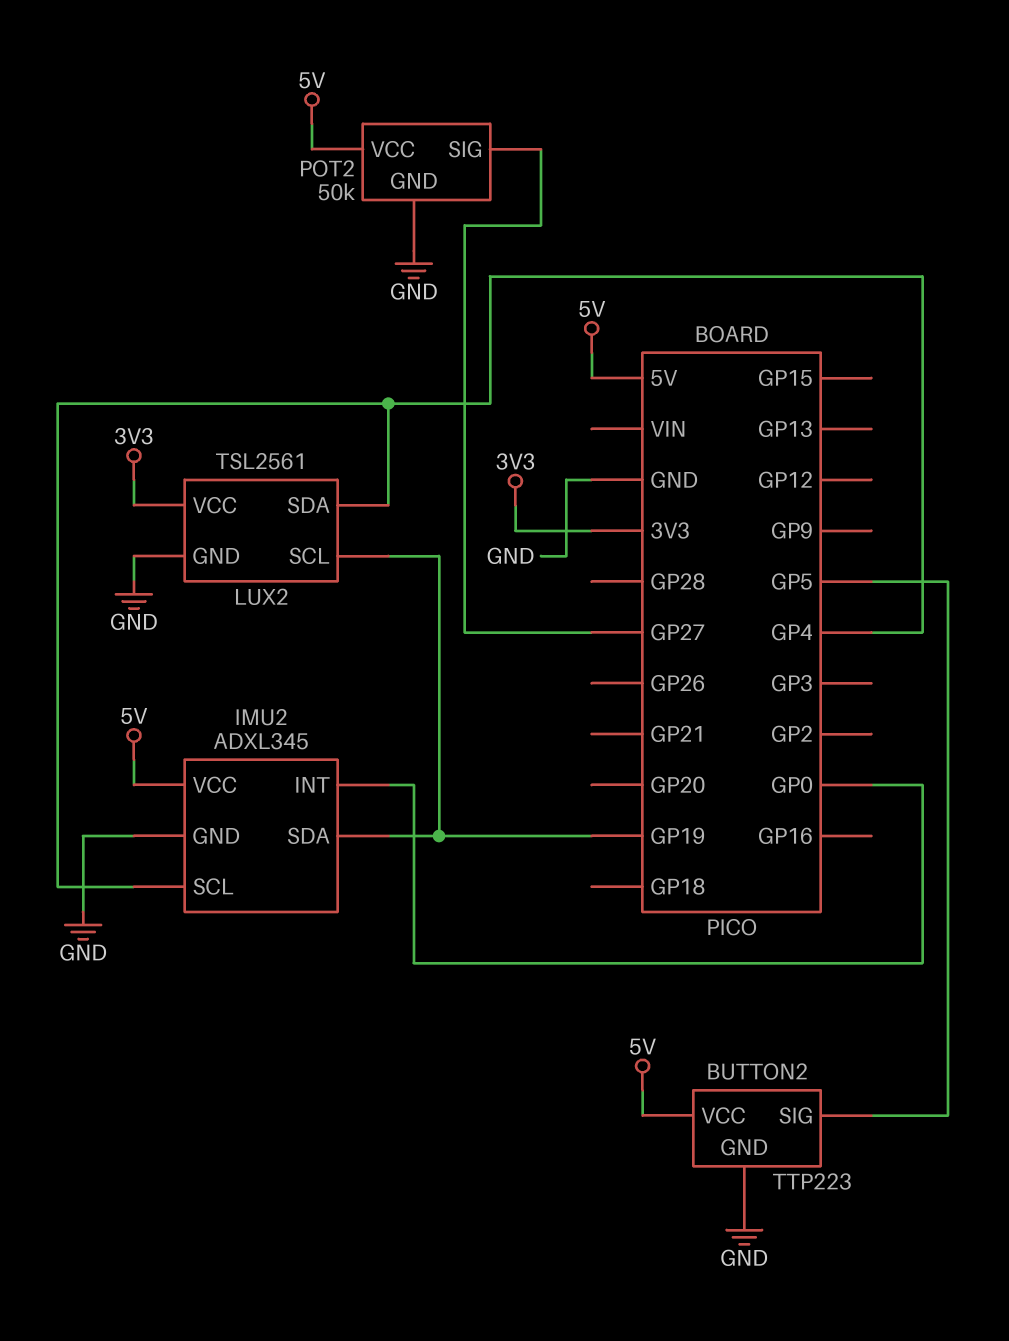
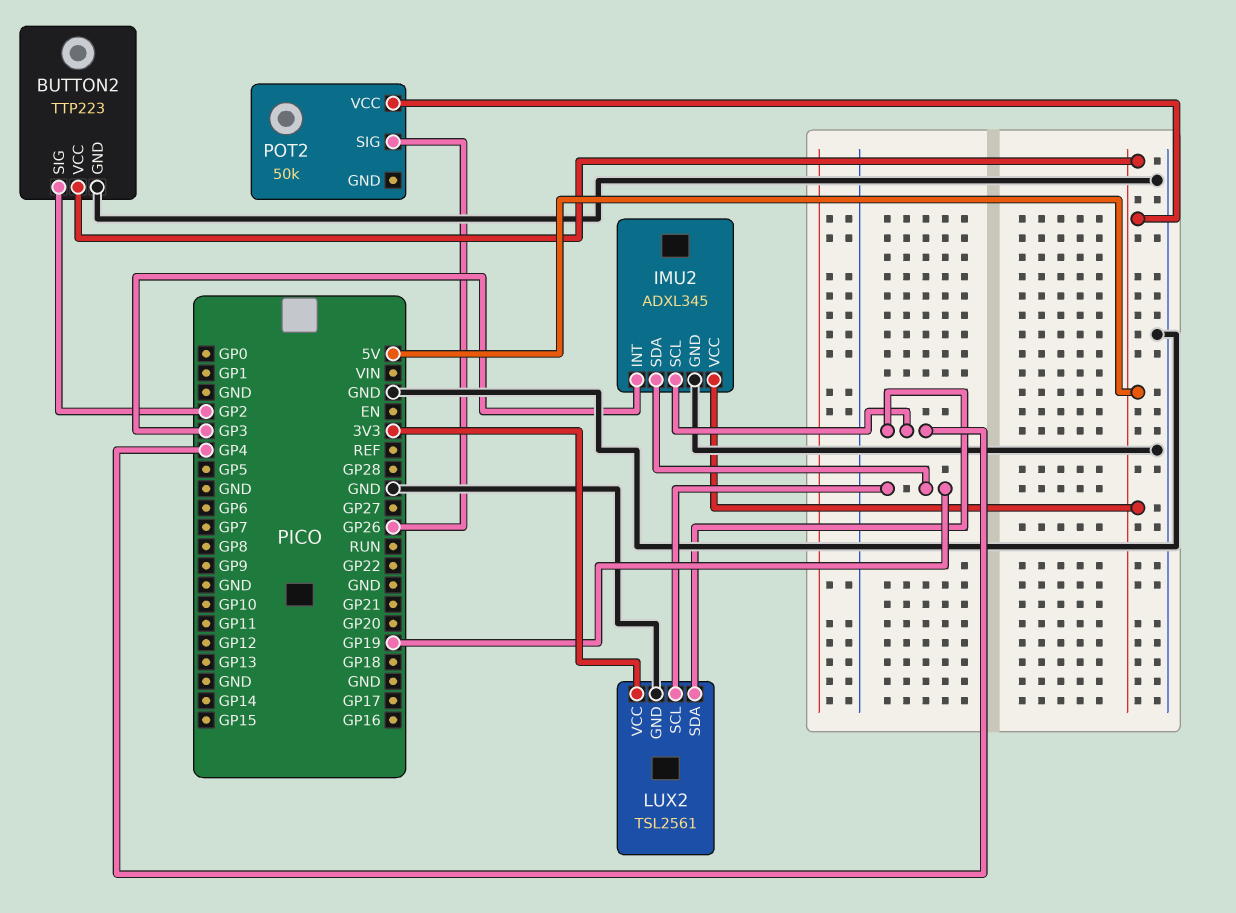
BUTTON2 pin SIG: GP5 -> GP2
IMU2 pin INT: GP0 -> GP3
POT2 pin GND: GND -> none
POT2 pin SIG: GP27 -> GP26

